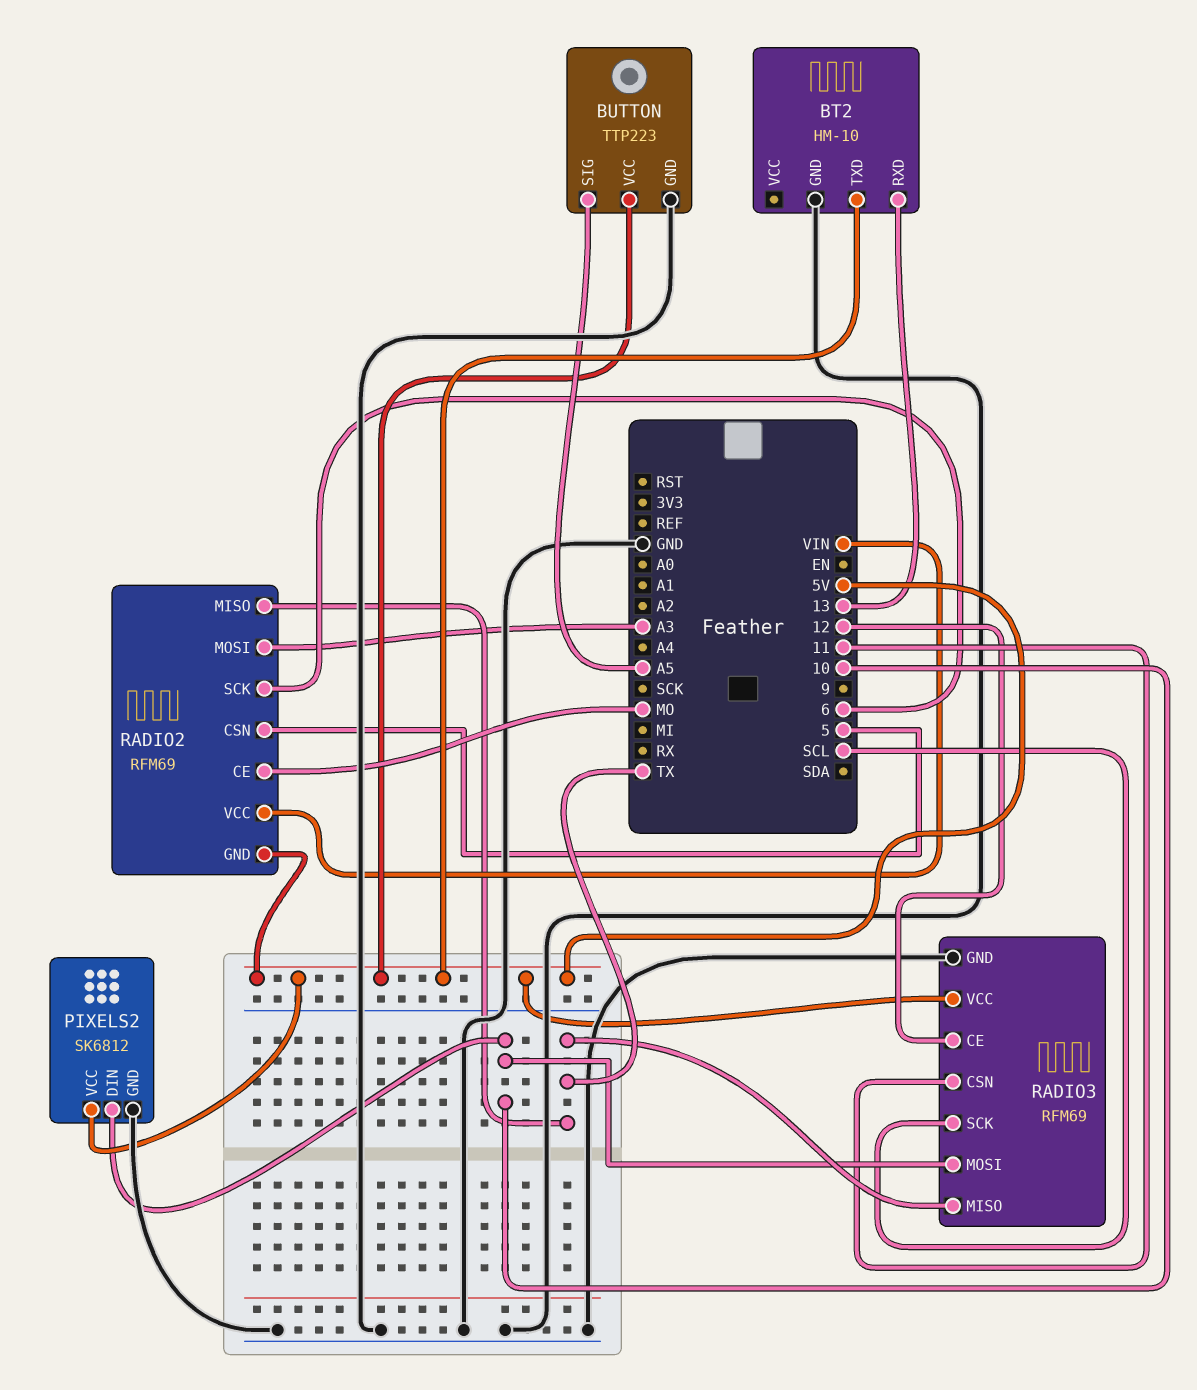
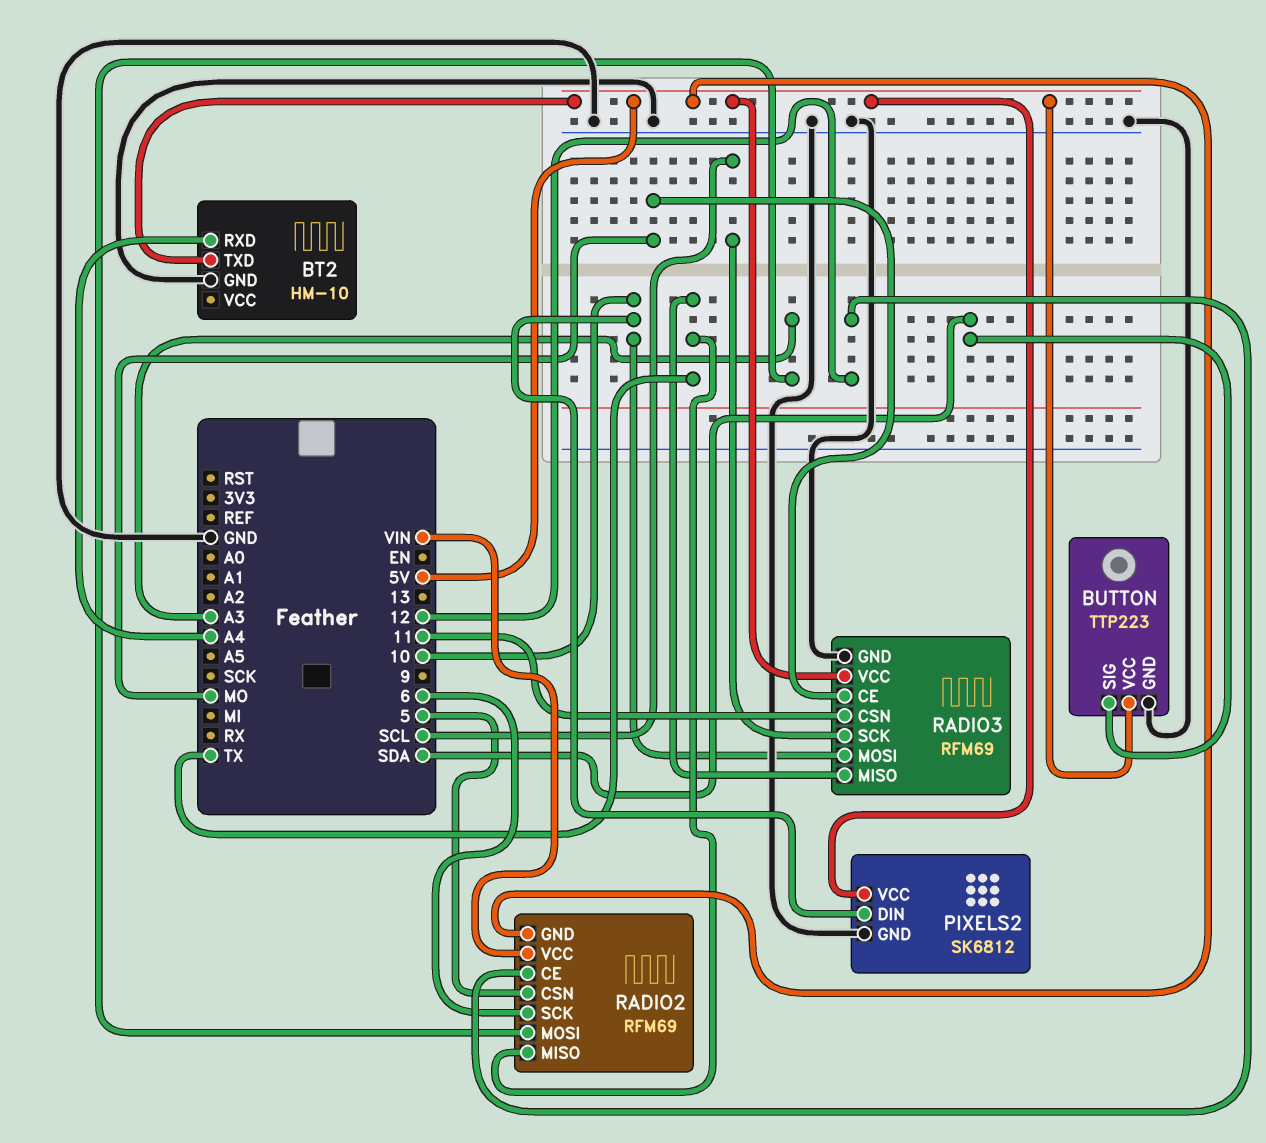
BT2 pin RXD: 13 -> A4
BUTTON pin SIG: A5 -> SDA
RADIO2 pin CE: MO -> 12
RADIO3 pin CE: 12 -> MO

